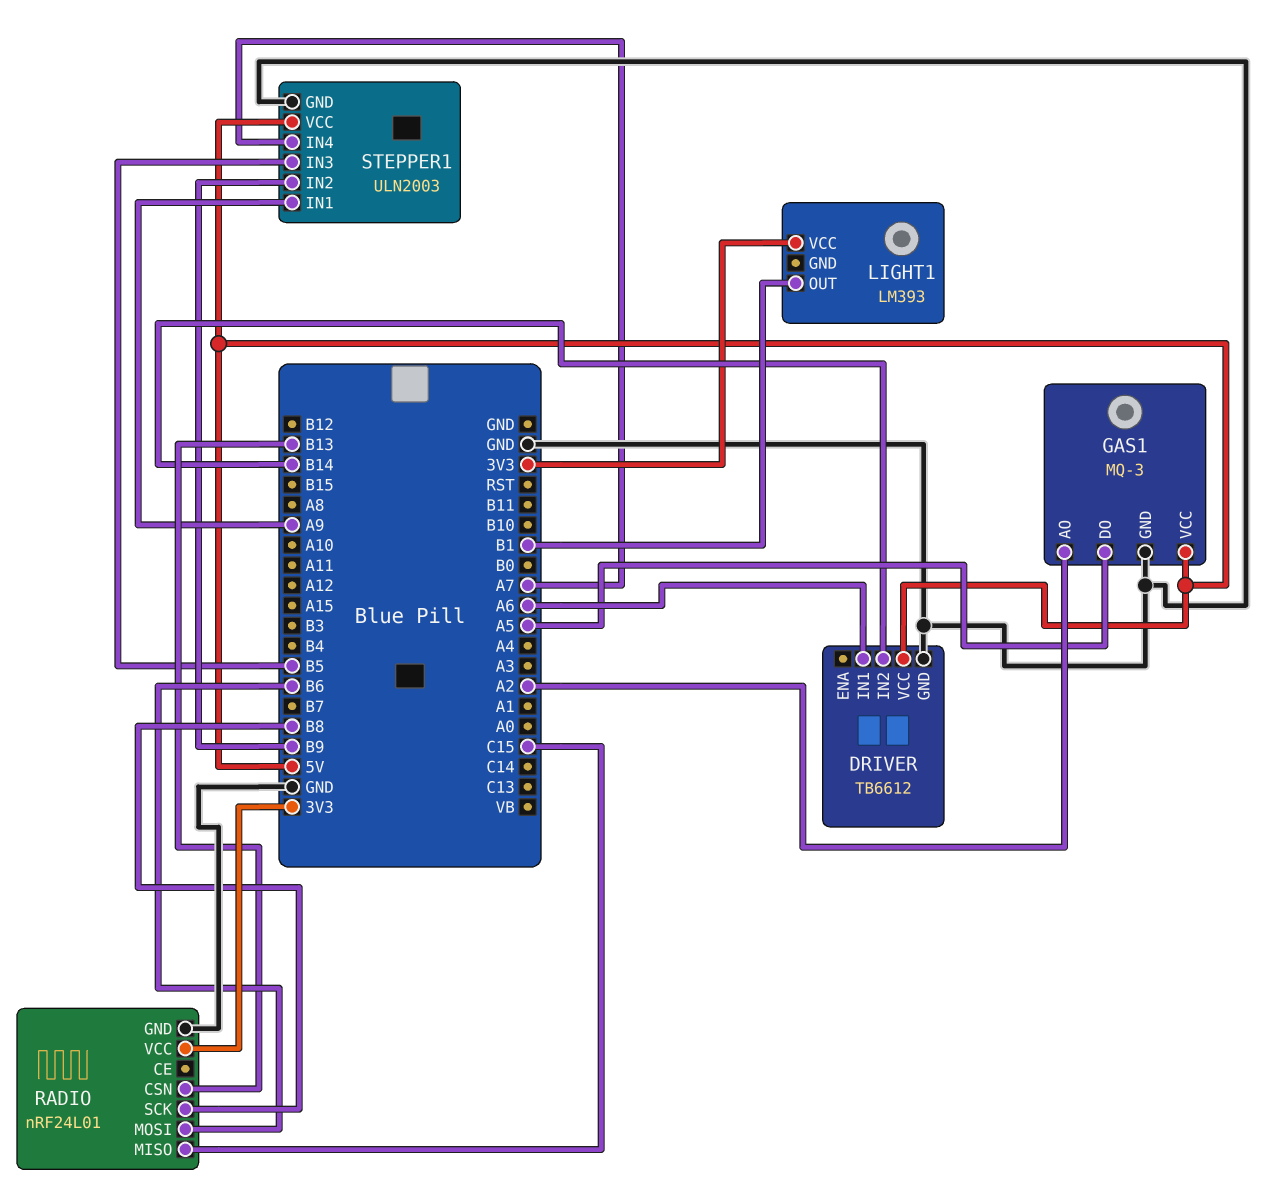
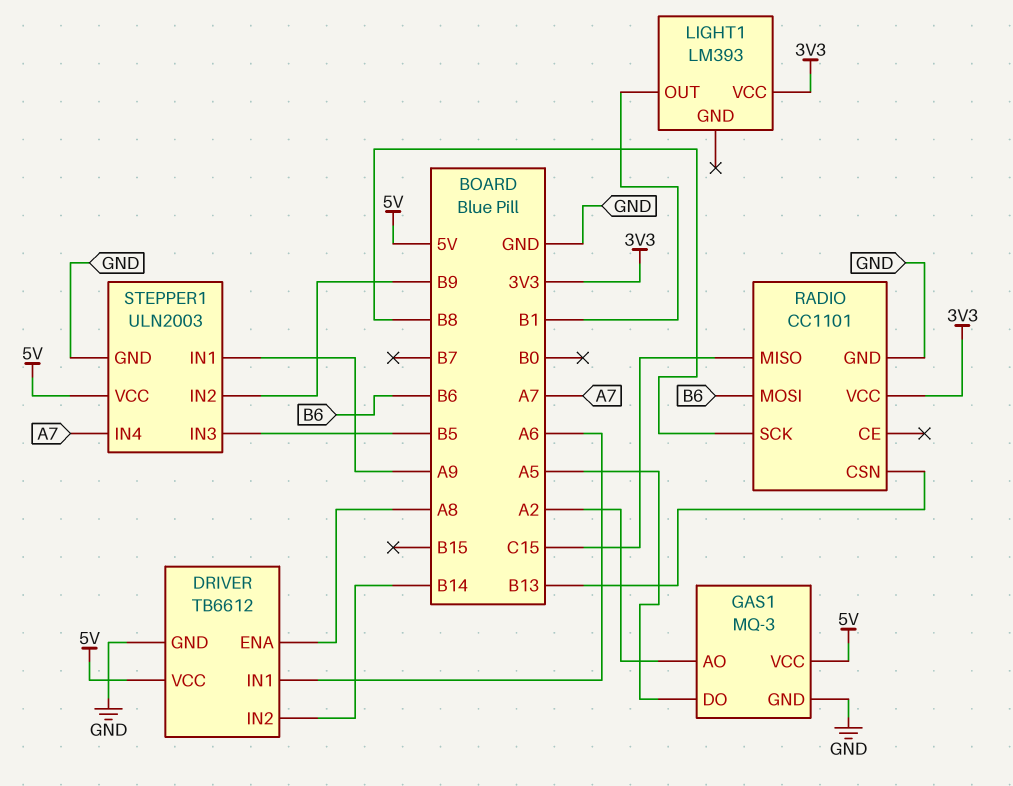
DRIVER pin ENA: none -> A8
RADIO: nRF24L01 -> CC1101

